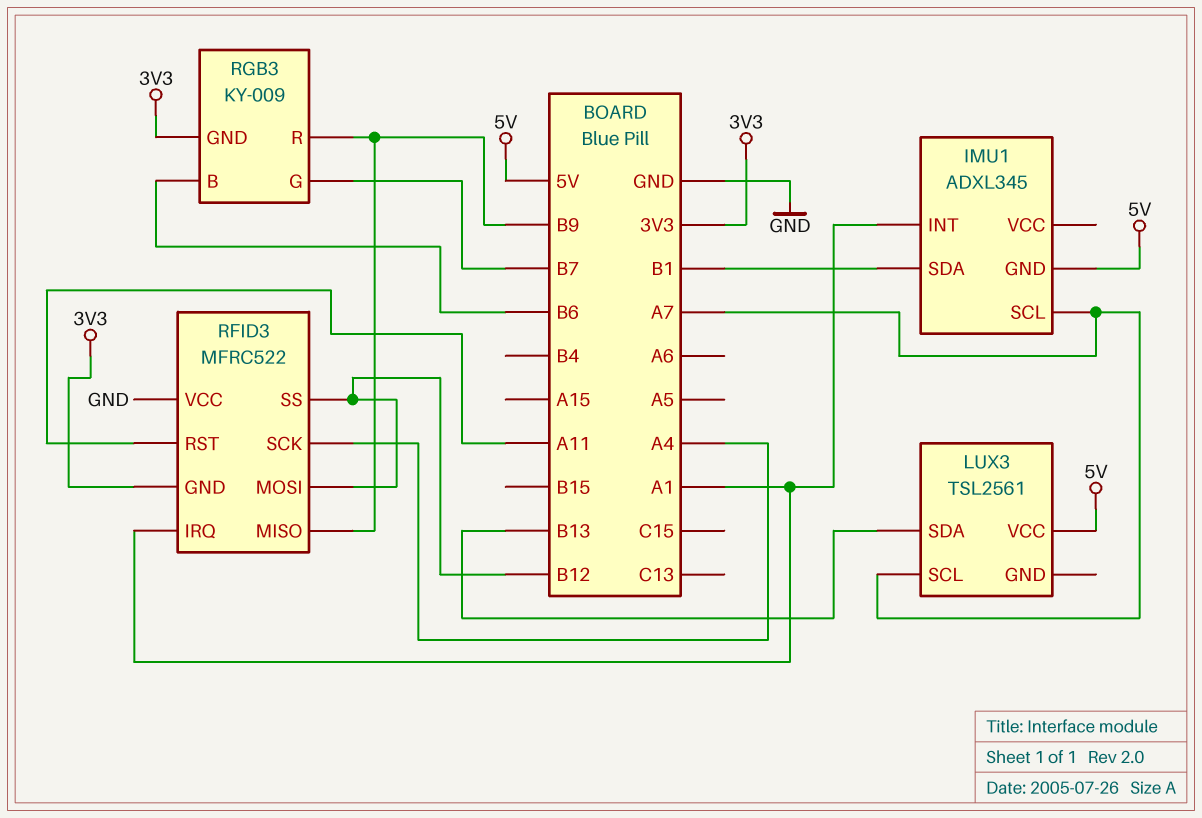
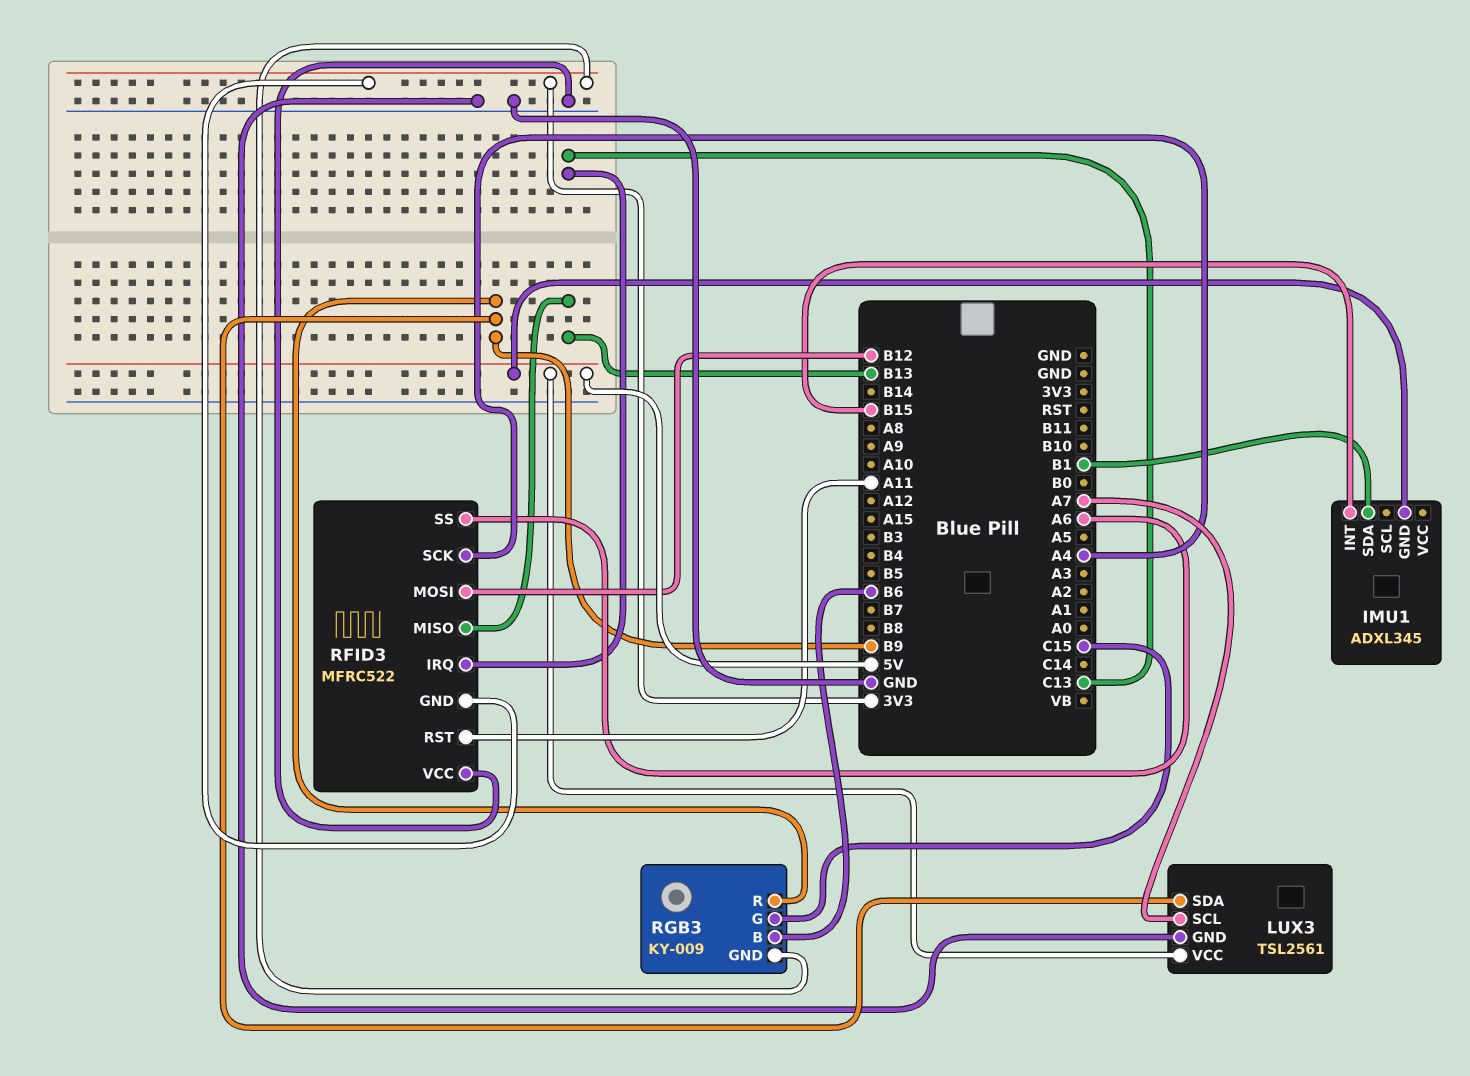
IMU1 pin INT: A1 -> B15
IMU1 pin SCL: A7 -> none
LUX3 pin GND: none -> GND
LUX3 pin SDA: B13 -> B9
RFID3 pin IRQ: A1 -> C13
RFID3 pin MISO: B9 -> B13
RFID3 pin SS: B12 -> A6
RGB3 pin G: B7 -> C15

